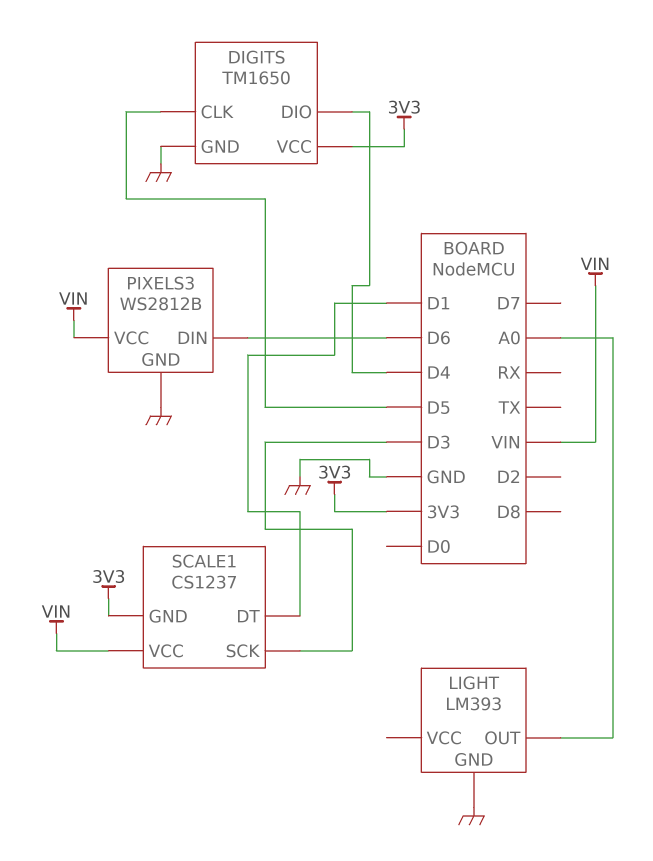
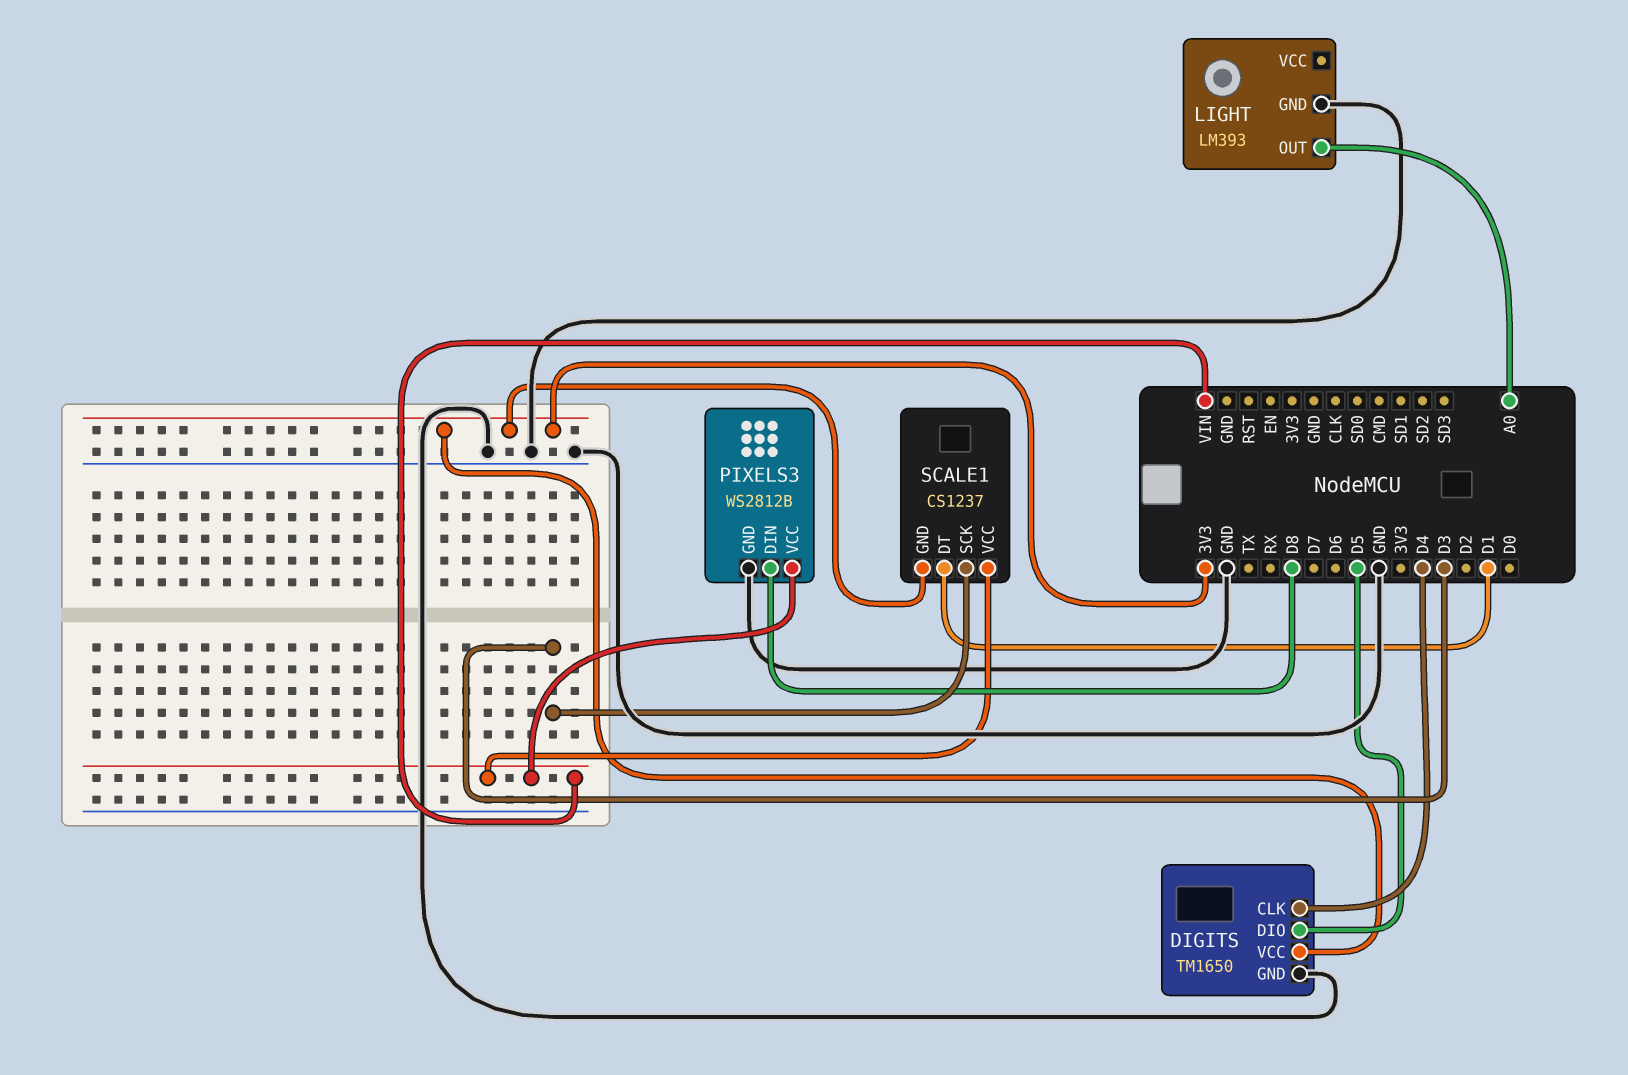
DIGITS pin CLK: D5 -> D4
DIGITS pin DIO: D4 -> D5
PIXELS3 pin DIN: D6 -> D8

